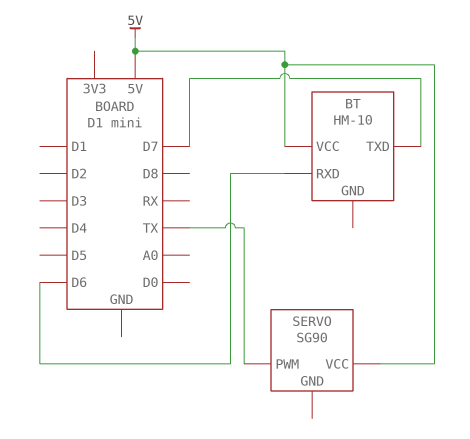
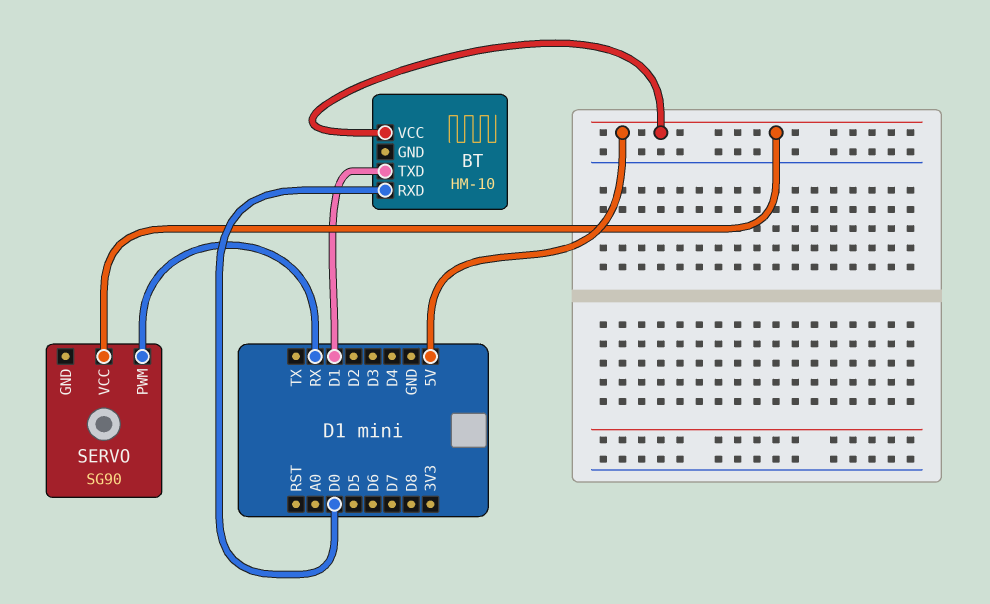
BT pin RXD: D6 -> D0
BT pin TXD: D7 -> D1
SERVO pin PWM: TX -> RX

